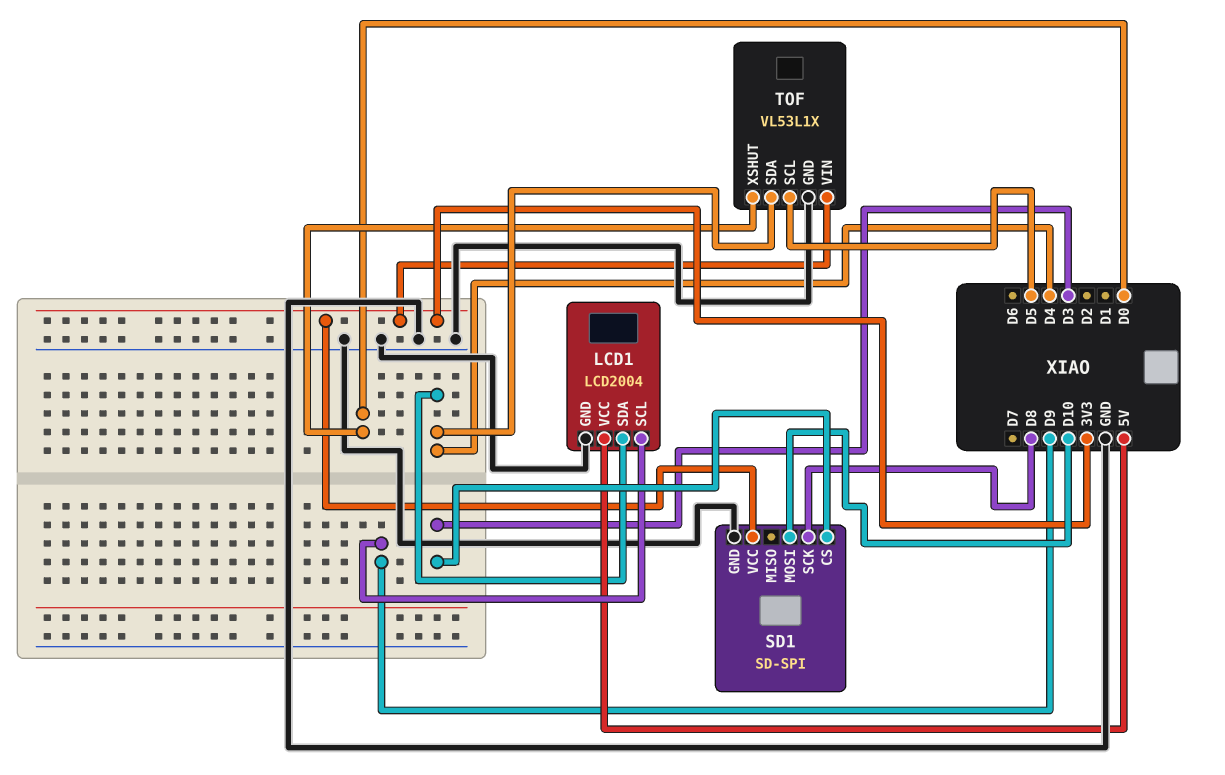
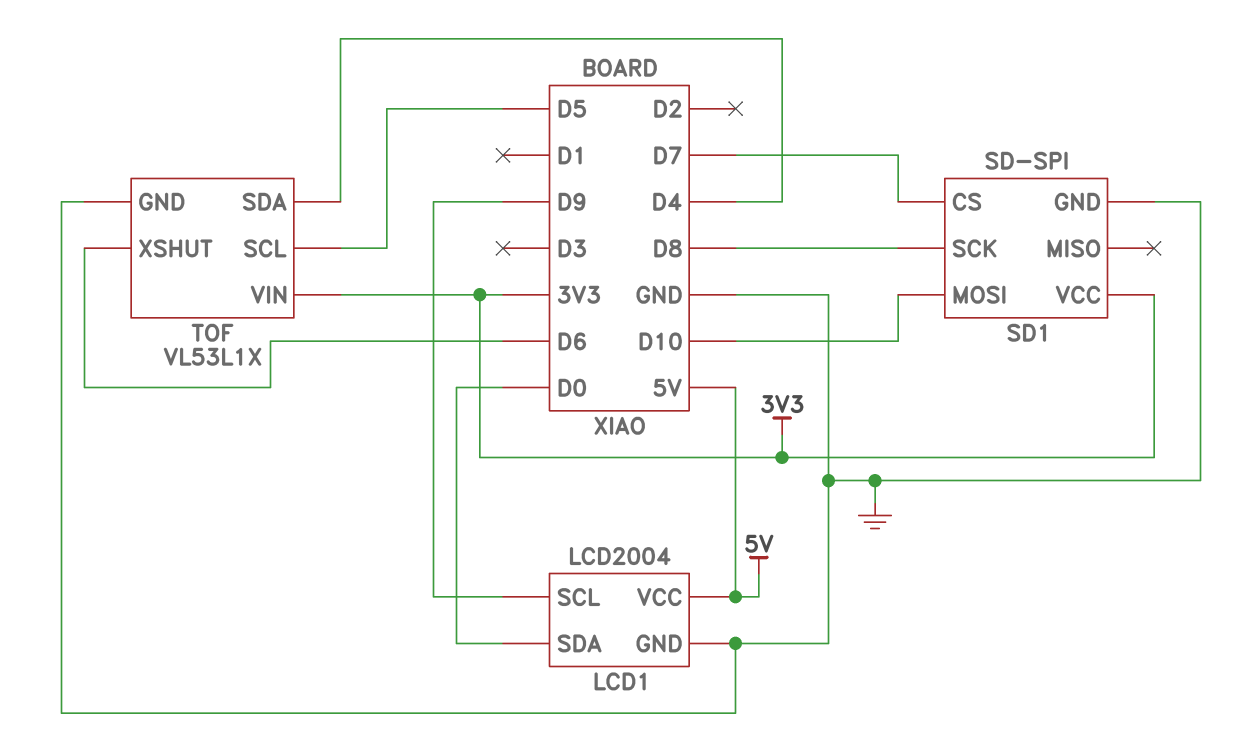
LCD1 pin SDA: D4 -> D0
SD1 pin CS: D3 -> D7
TOF pin XSHUT: D0 -> D6

